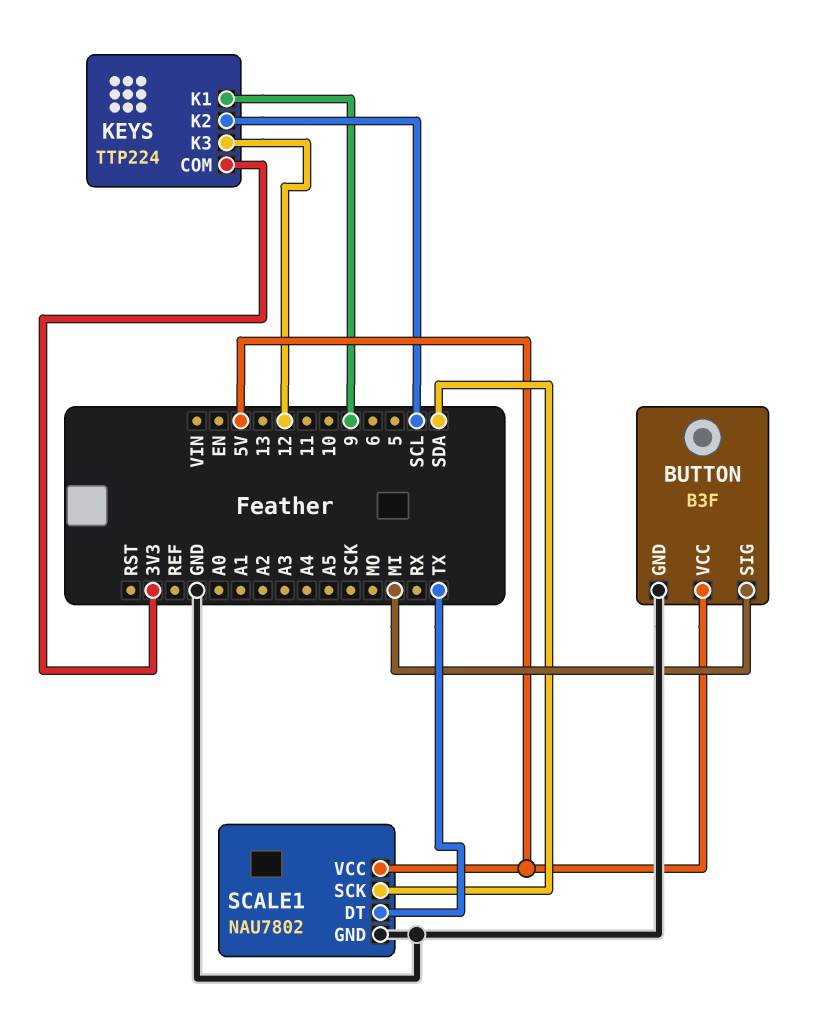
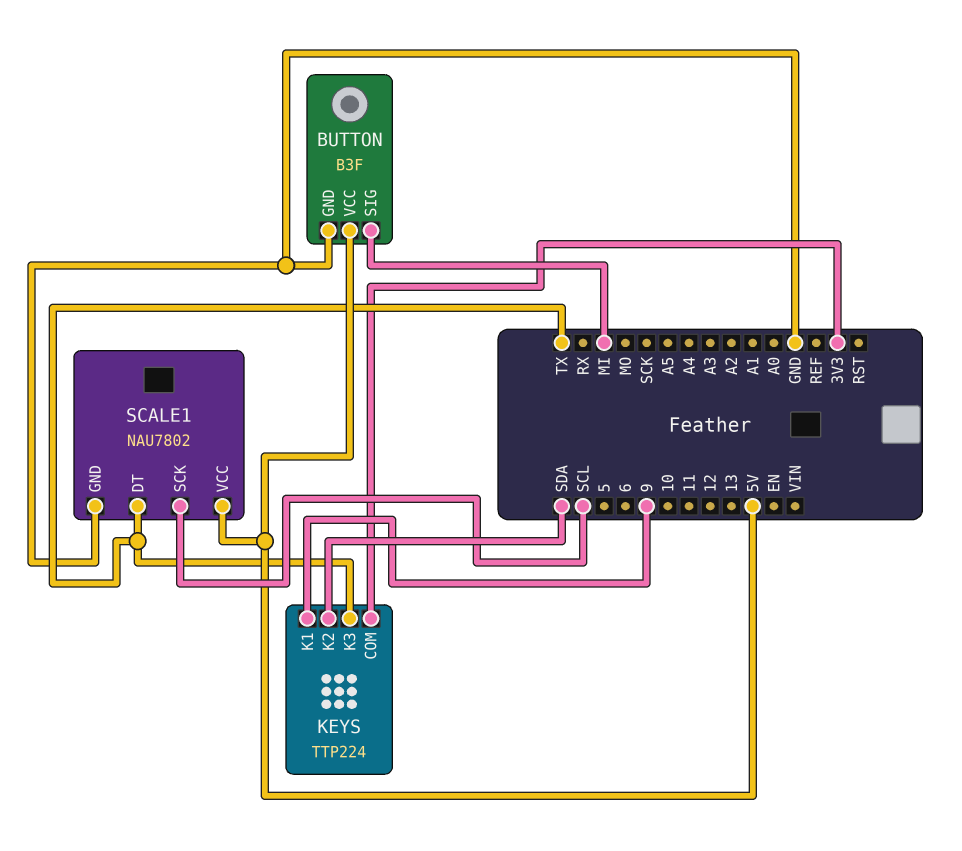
KEYS pin K2: SCL -> SDA
KEYS pin K3: 12 -> TX
SCALE1 pin SCK: SDA -> SCL

